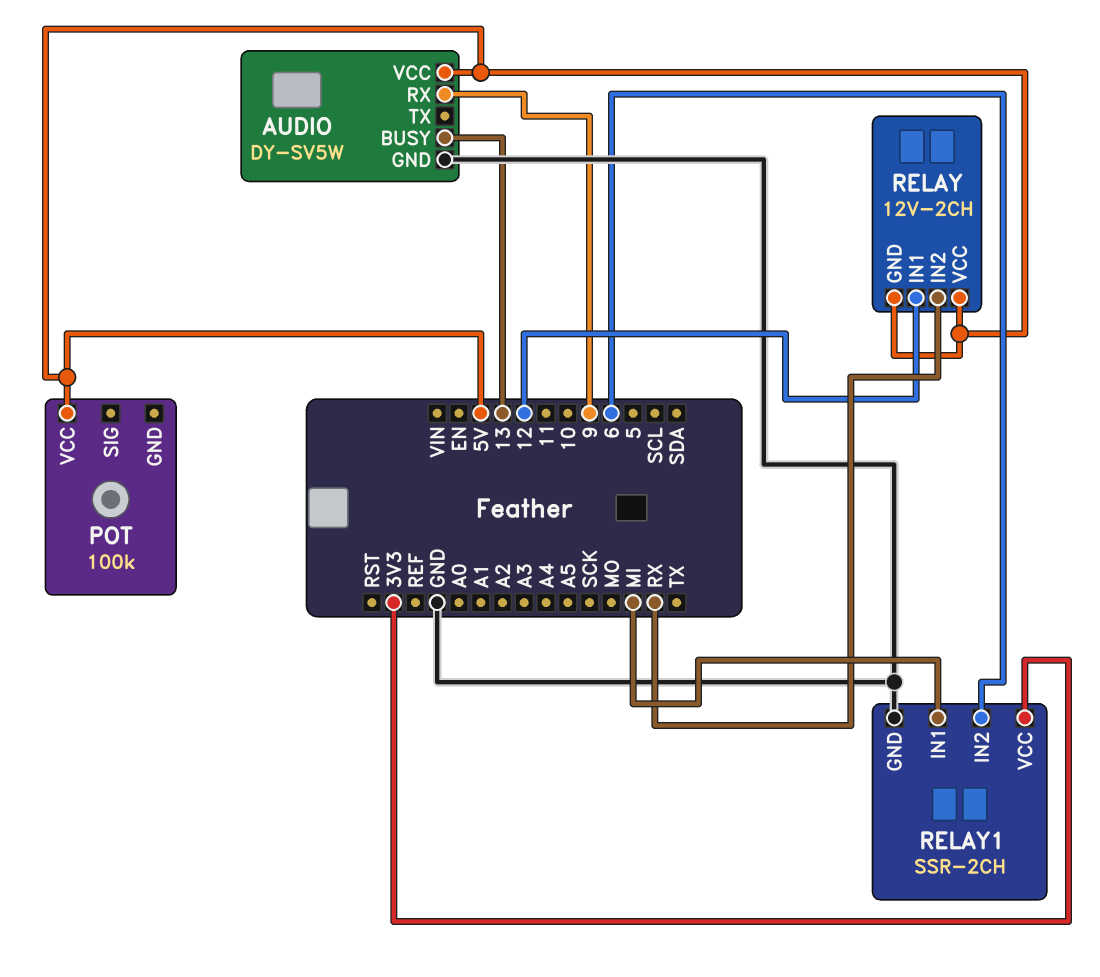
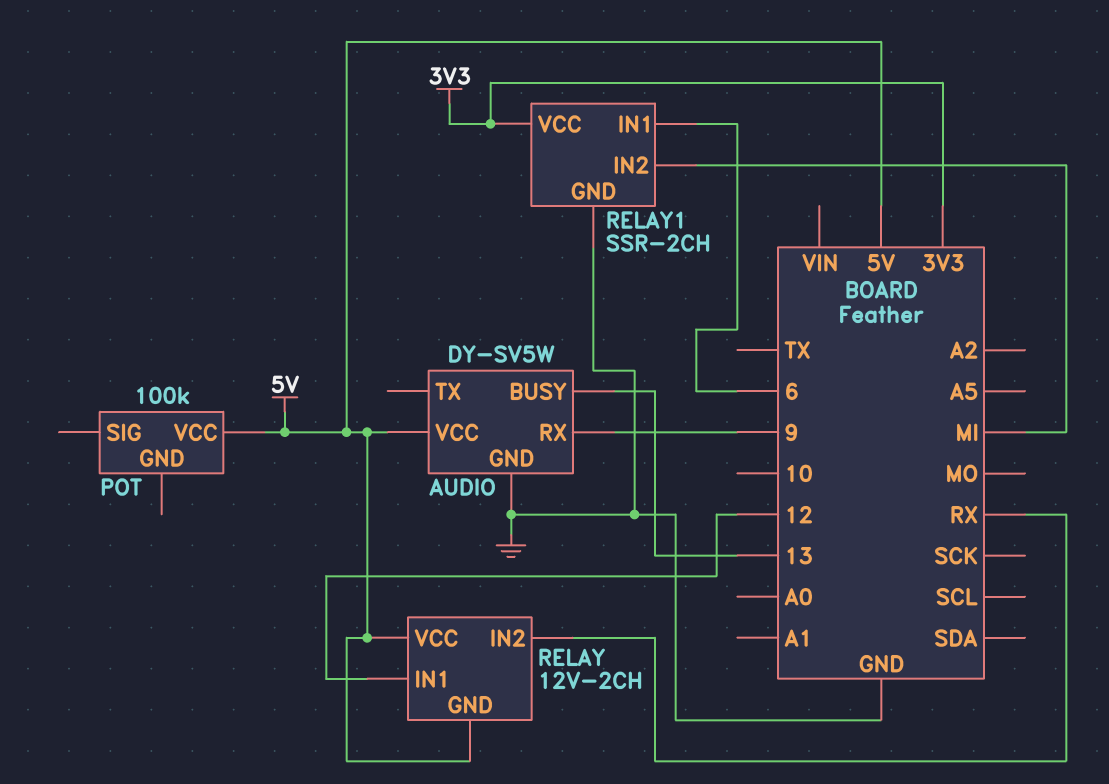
RELAY1 pin IN1: MI -> 6
RELAY1 pin IN2: 6 -> MI

